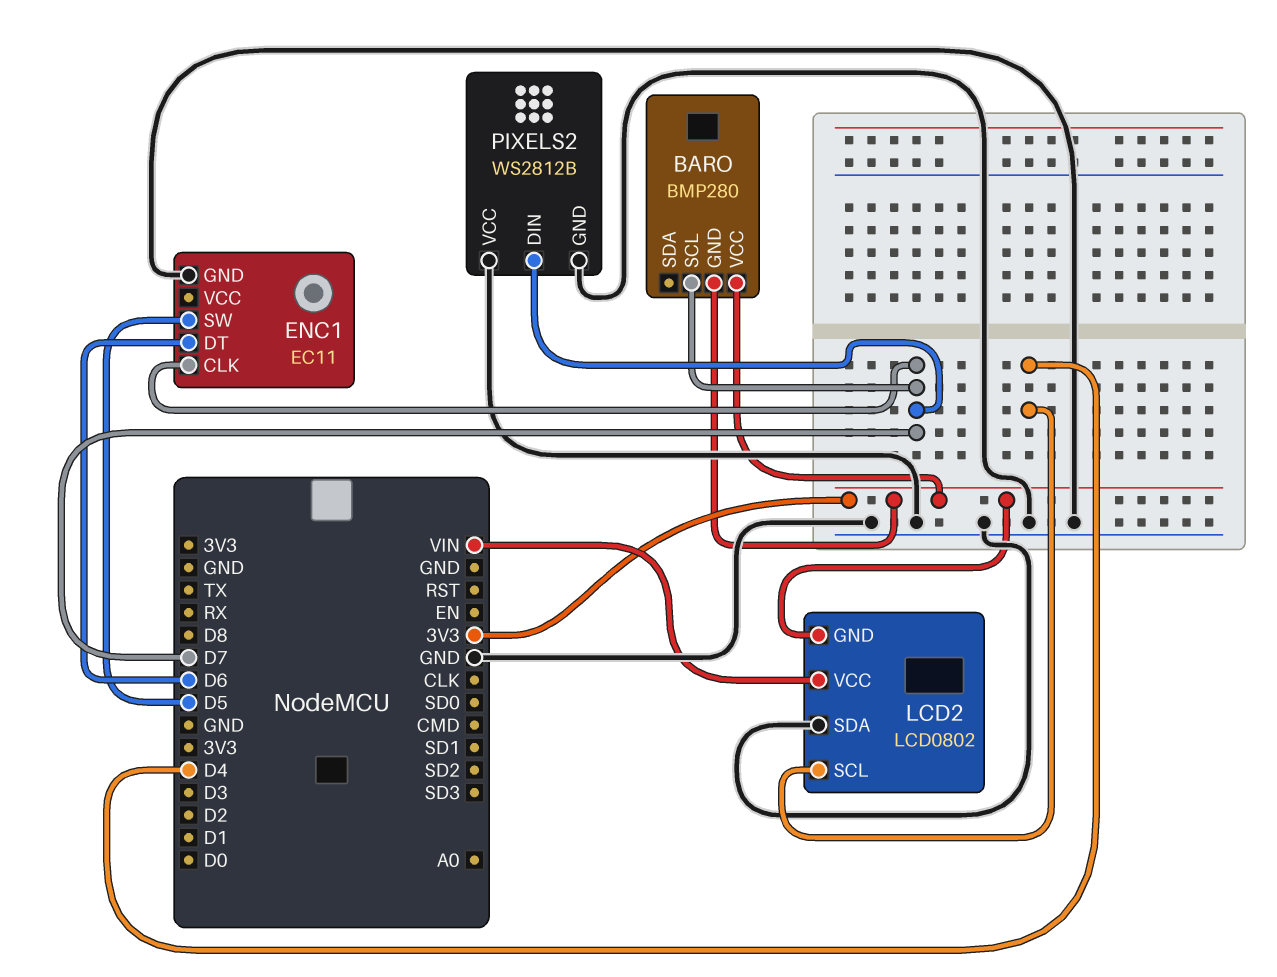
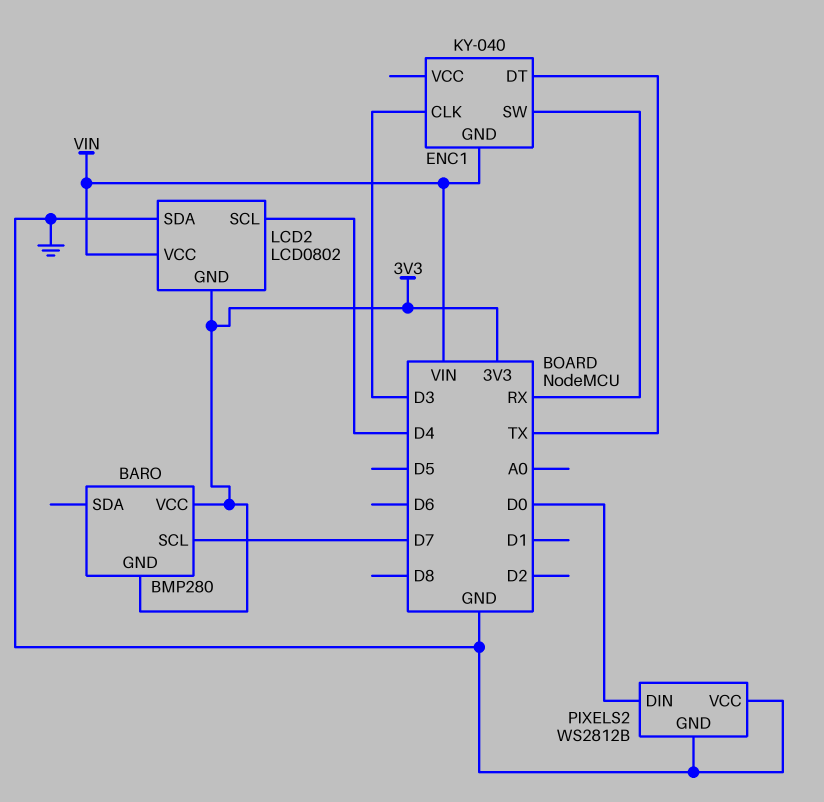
ENC1: EC11 -> KY-040
ENC1 pin CLK: D7 -> D3
ENC1 pin DT: D6 -> TX
ENC1 pin GND: GND -> VIN
ENC1 pin SW: D5 -> RX
PIXELS2 pin DIN: D7 -> D0

